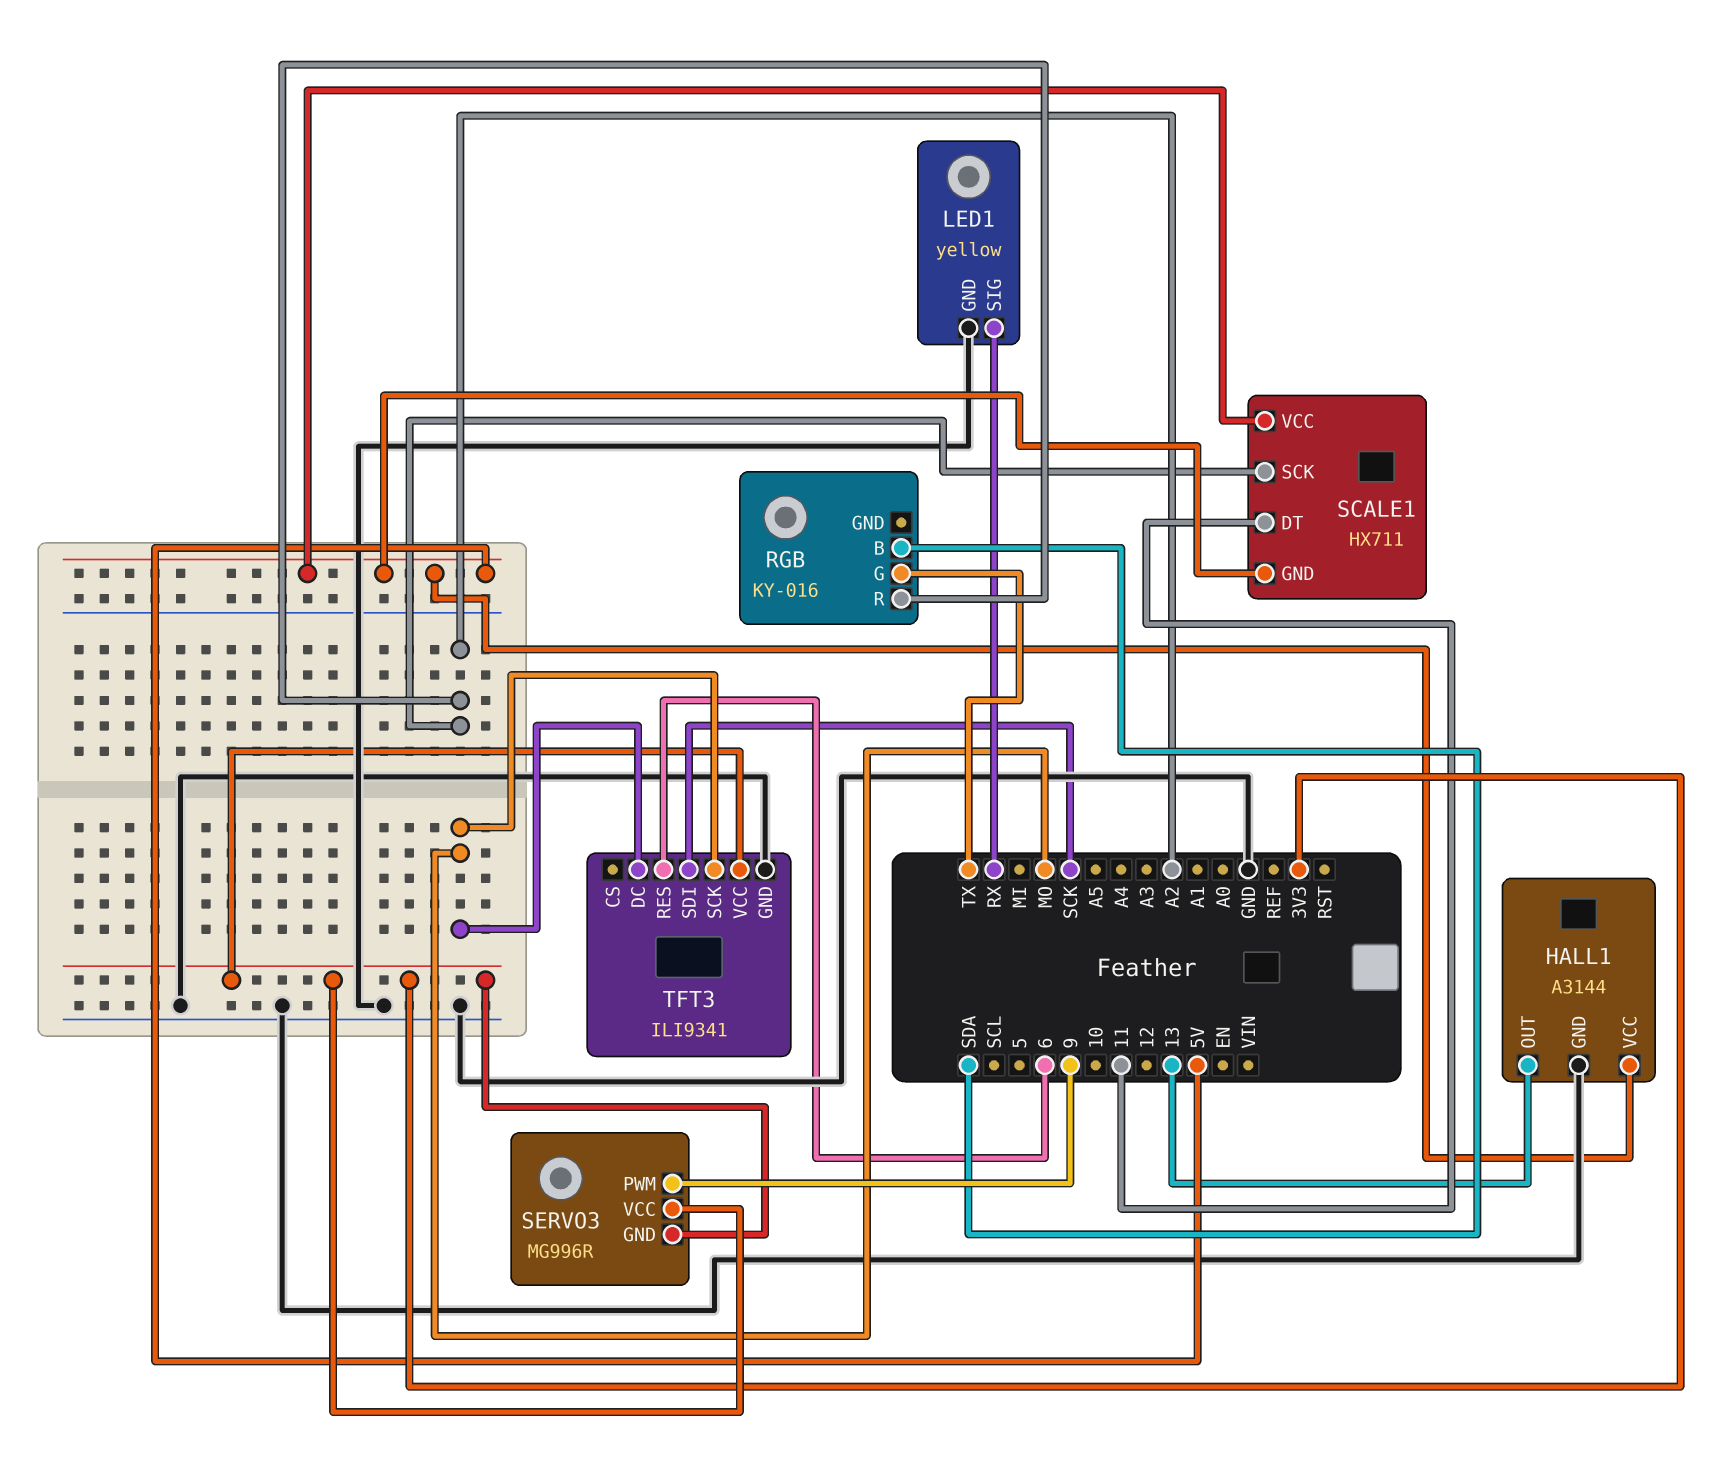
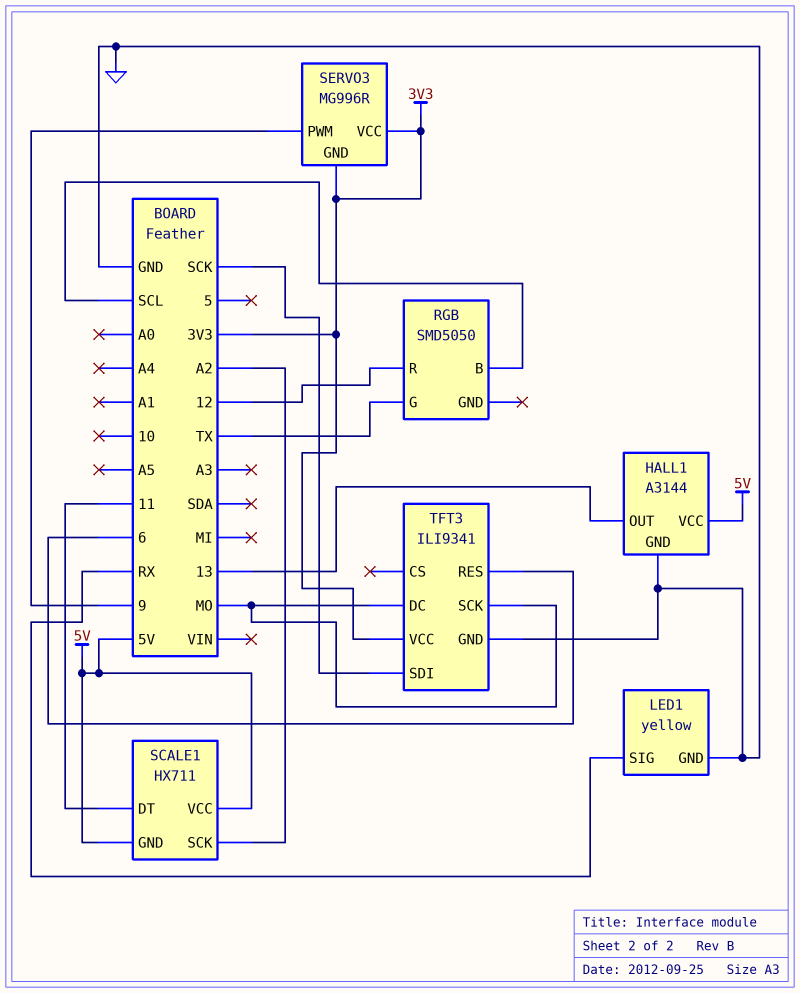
RGB: KY-016 -> SMD5050
RGB pin B: SDA -> SCL
RGB pin R: A2 -> 12

